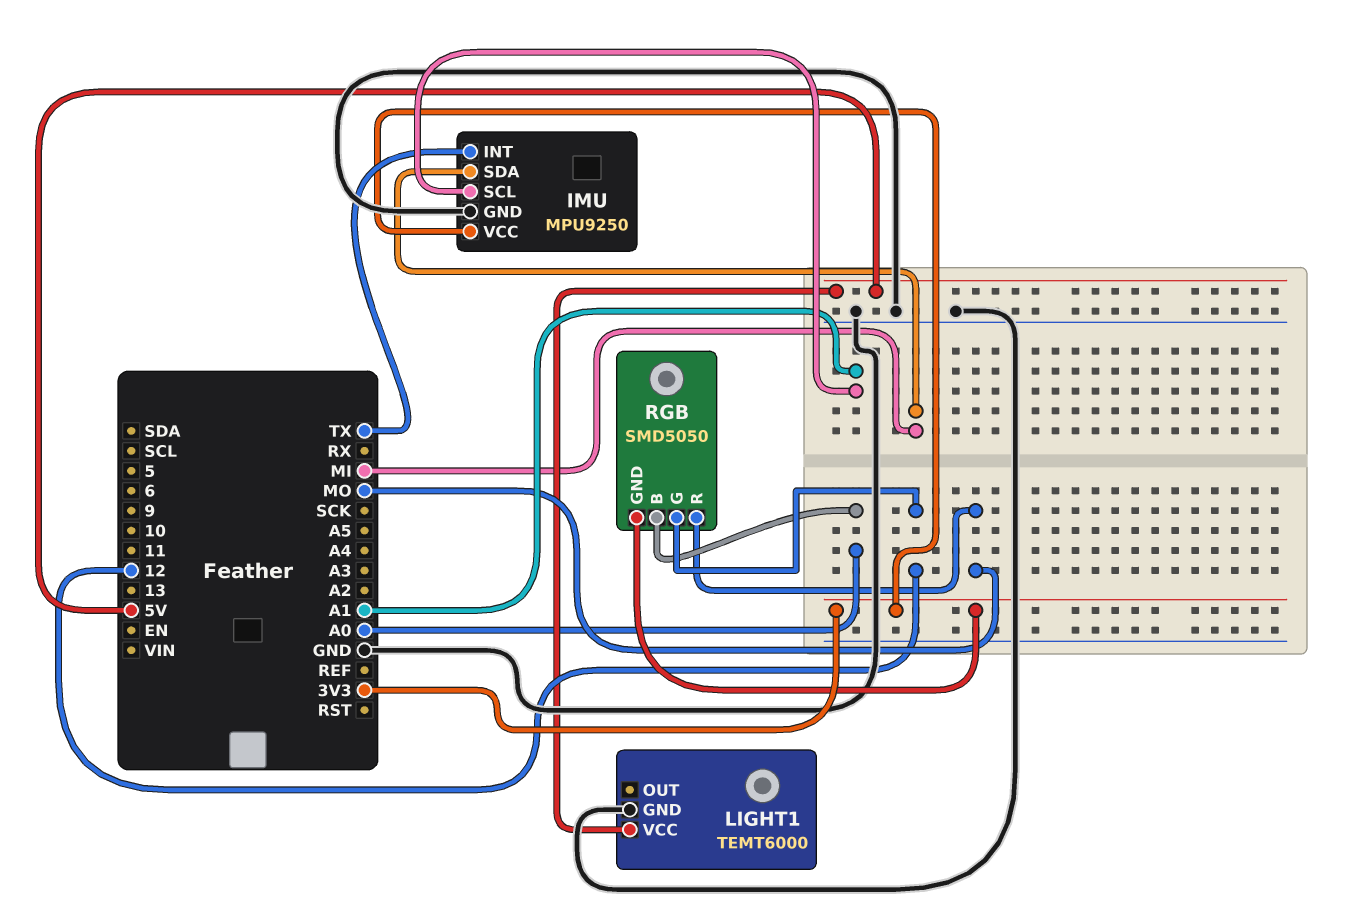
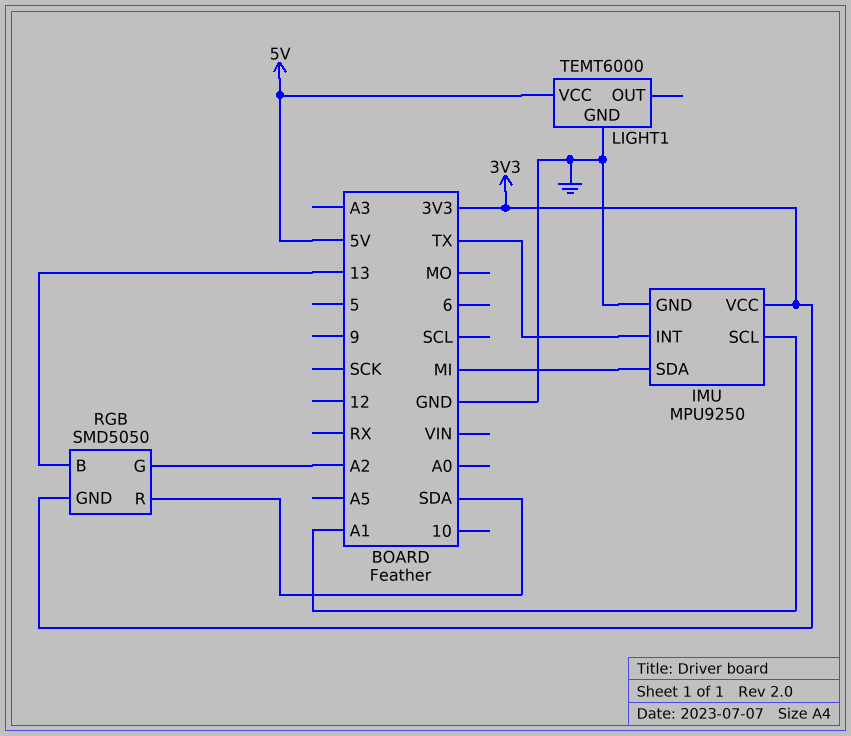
RGB pin B: A0 -> 13
RGB pin G: 12 -> A2
RGB pin R: MO -> SDA

